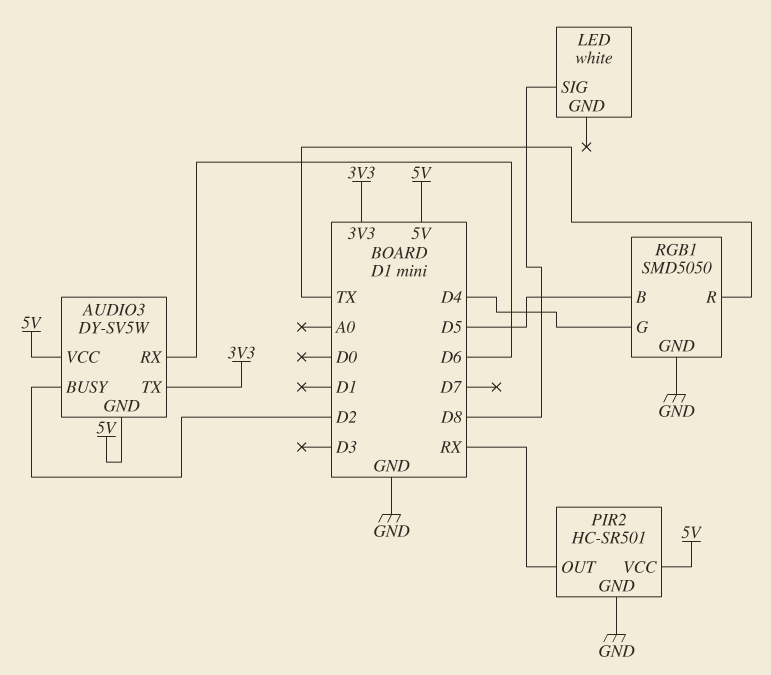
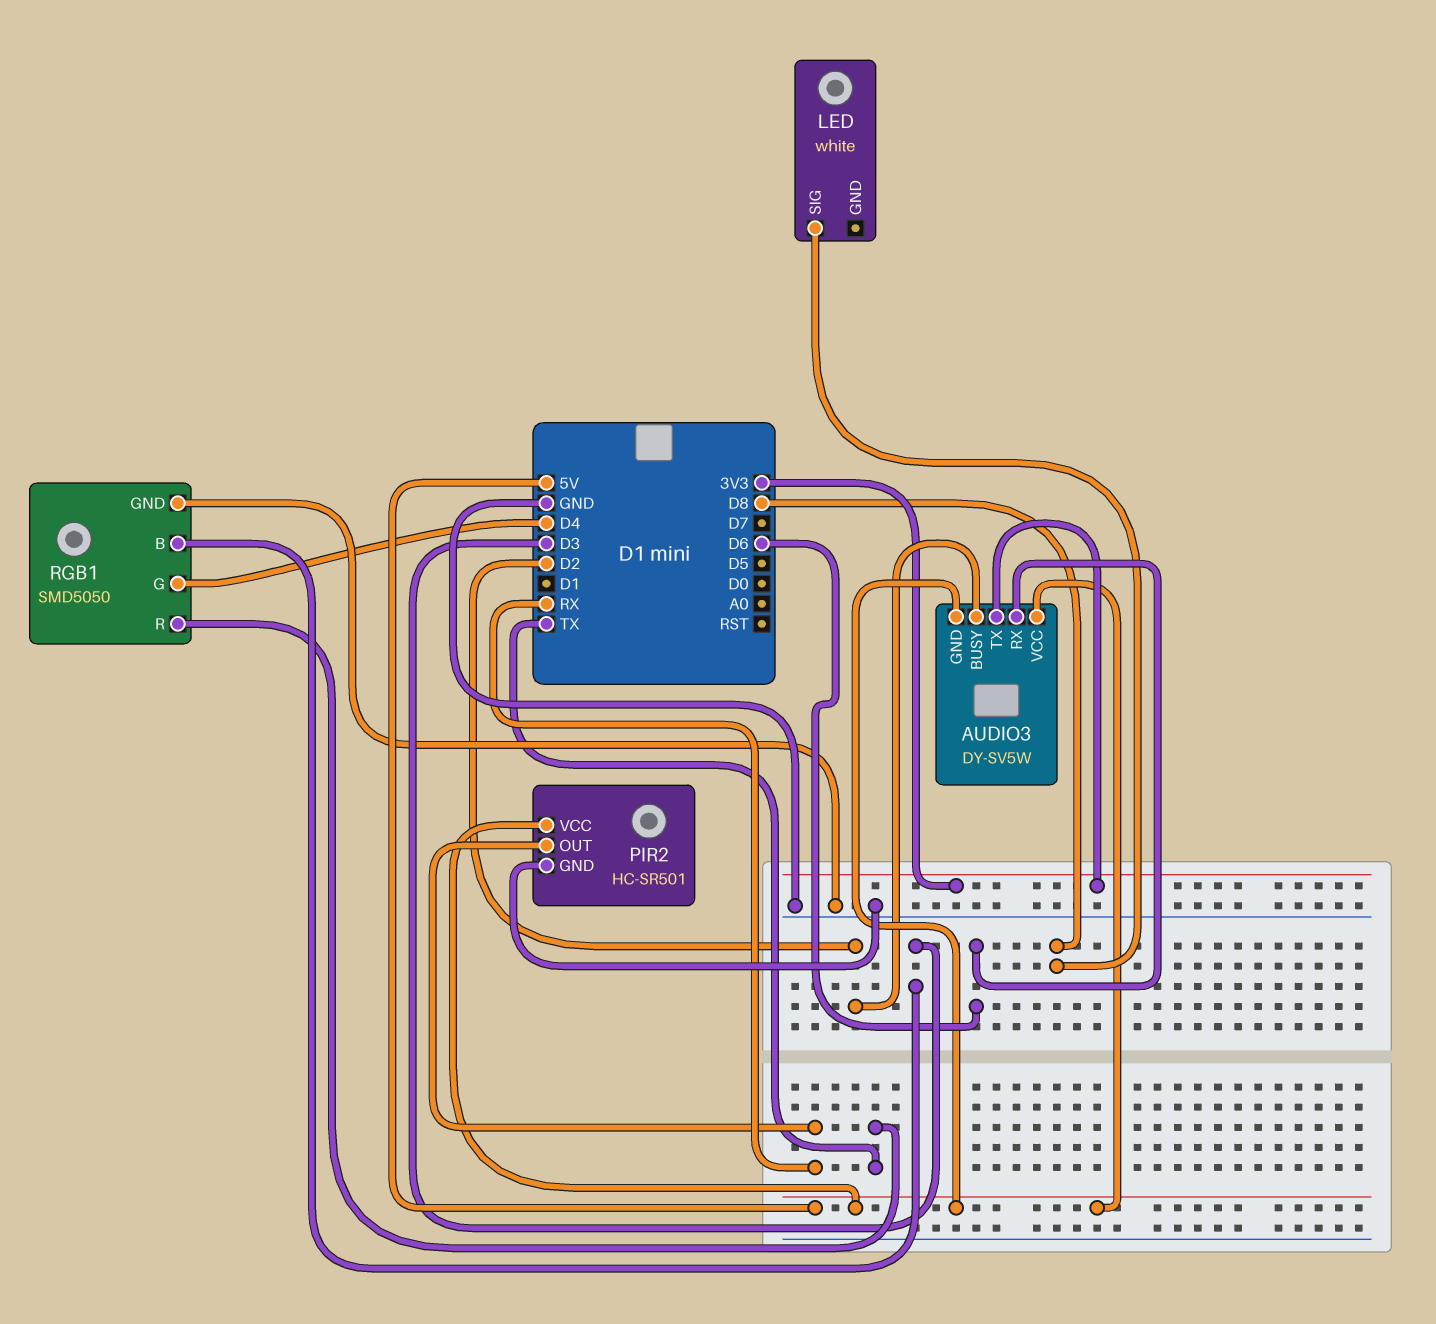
RGB1 pin B: D5 -> D3

